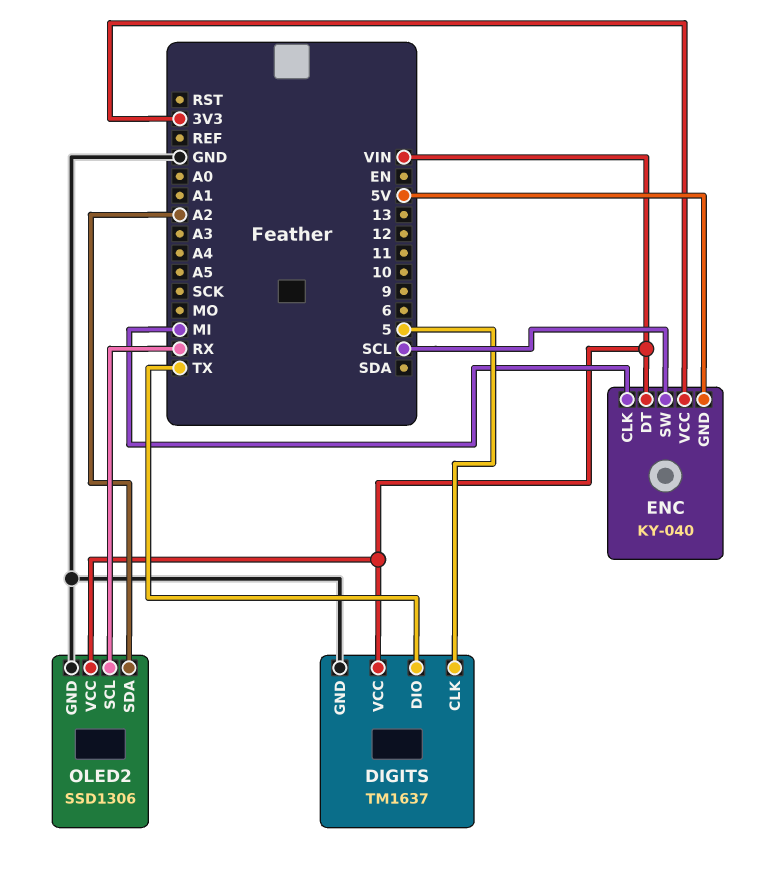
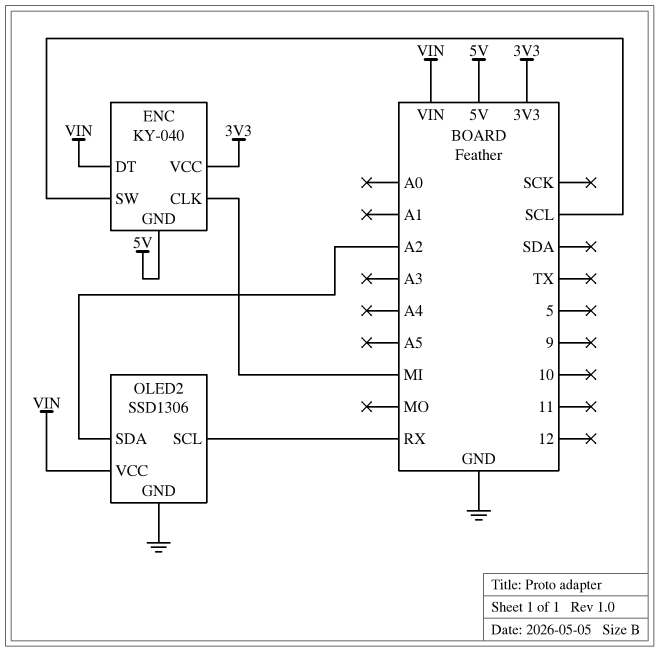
DIGITS: TM1637 -> none
DIGITS pin CLK: 5 -> none
DIGITS pin DIO: TX -> none
DIGITS pin GND: GND -> none
DIGITS pin VCC: VIN -> none

